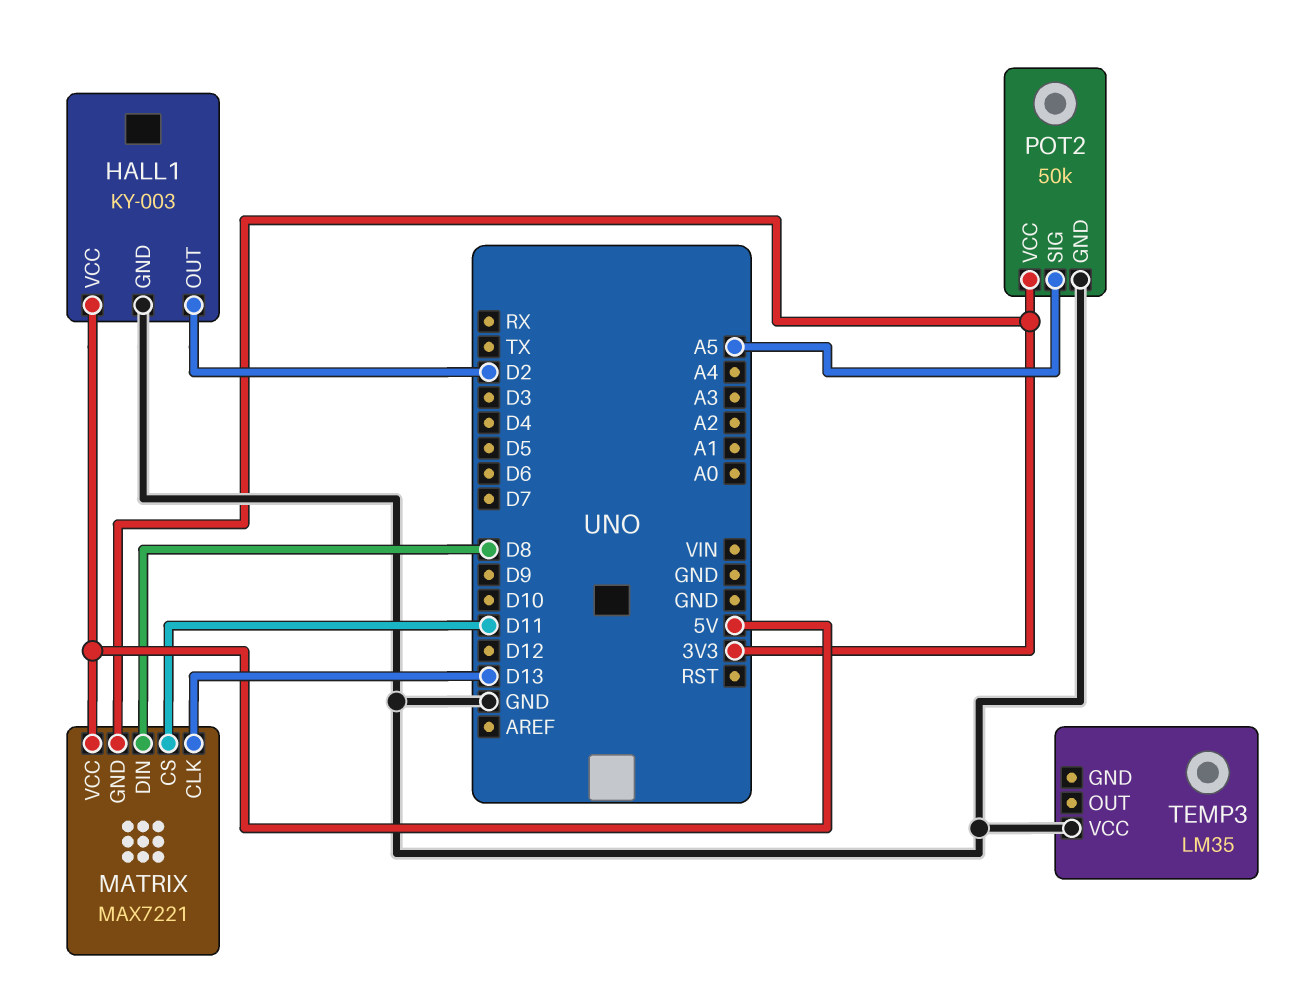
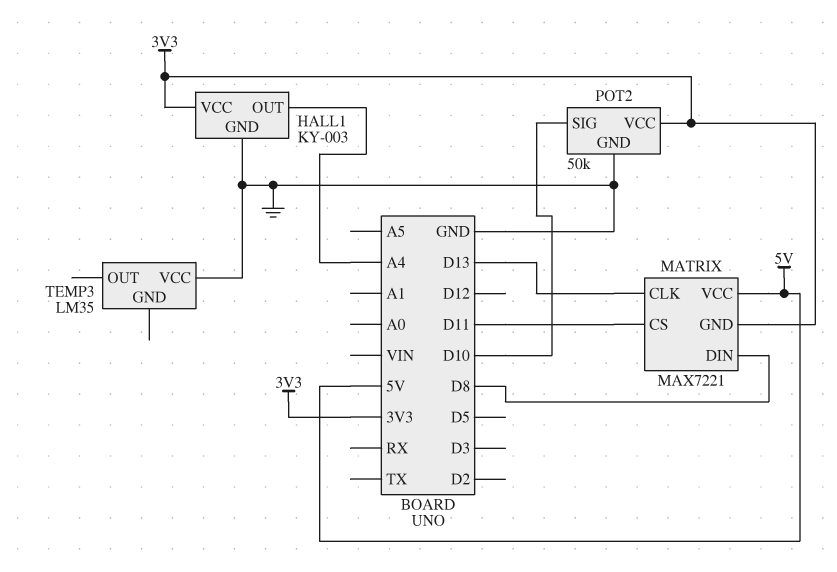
HALL1 pin OUT: D2 -> A4
HALL1 pin VCC: 5V -> 3V3
POT2 pin SIG: A5 -> D10

